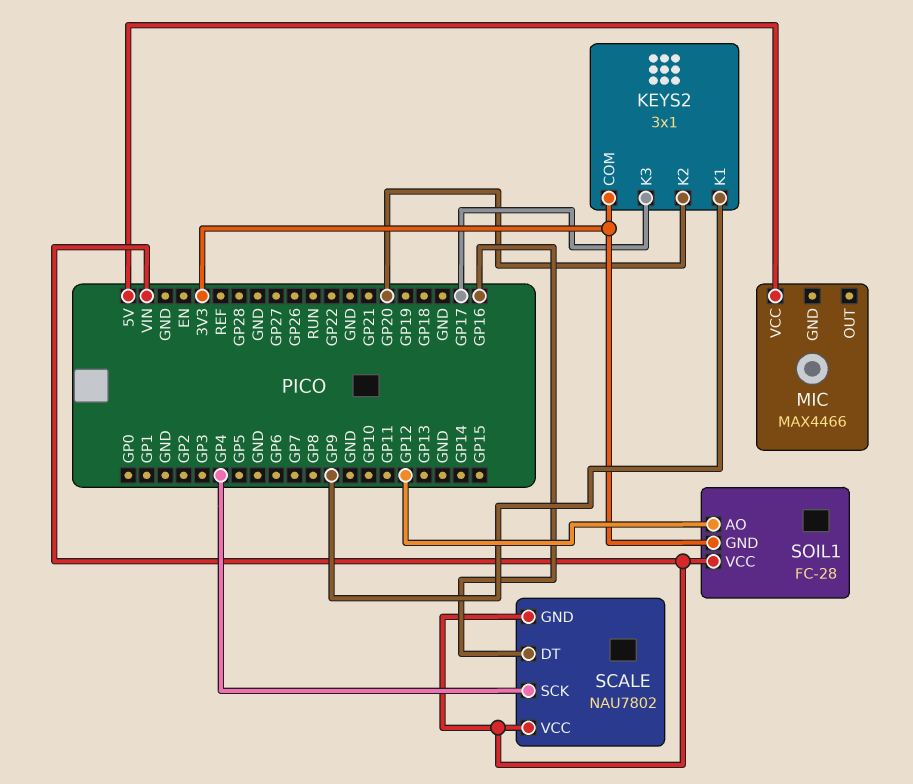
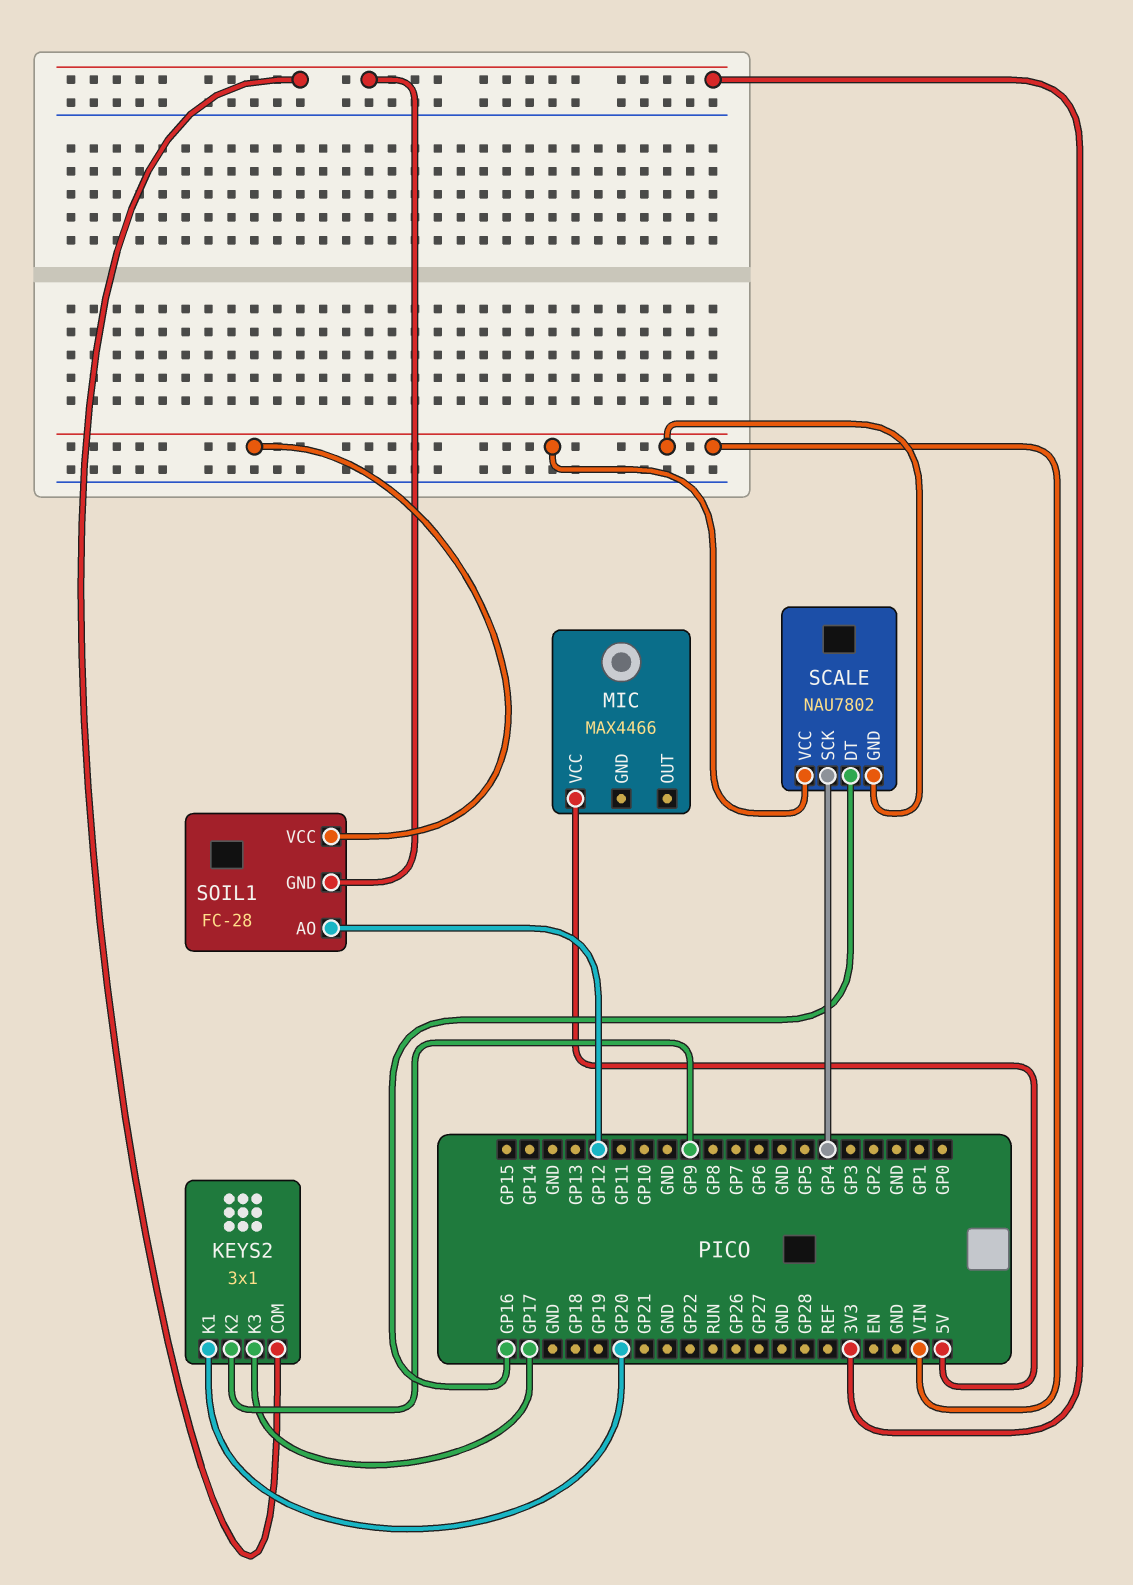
KEYS2 pin K1: GP9 -> GP20
KEYS2 pin K2: GP20 -> GP9

